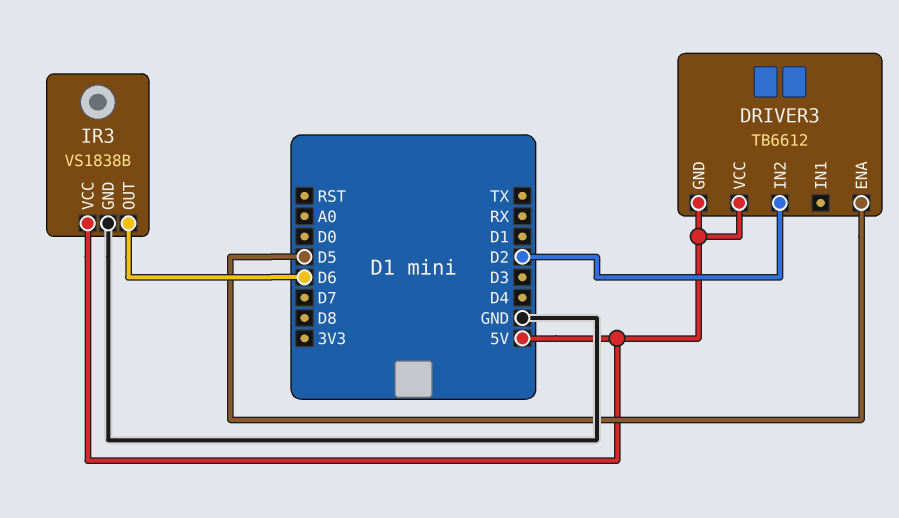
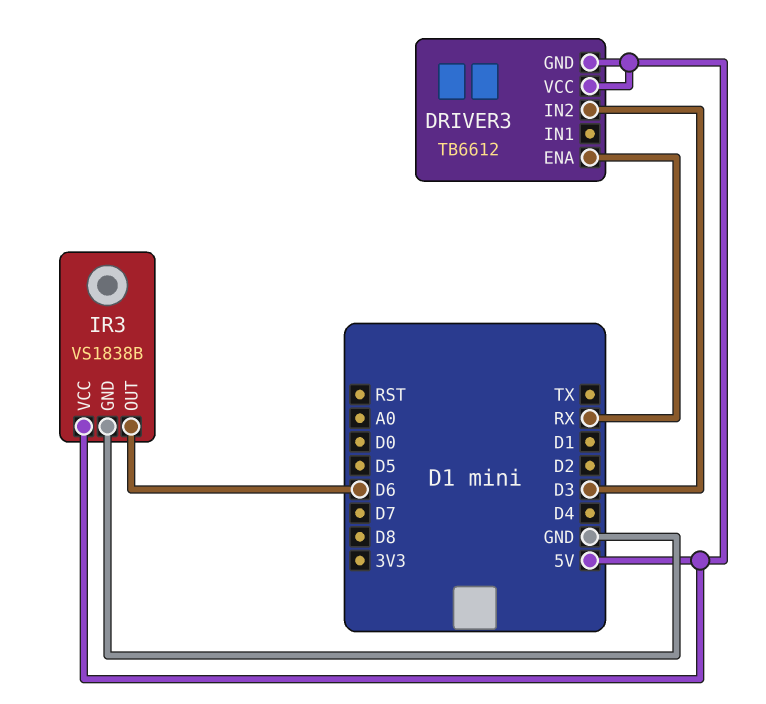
DRIVER3 pin ENA: D5 -> RX
DRIVER3 pin IN2: D2 -> D3

